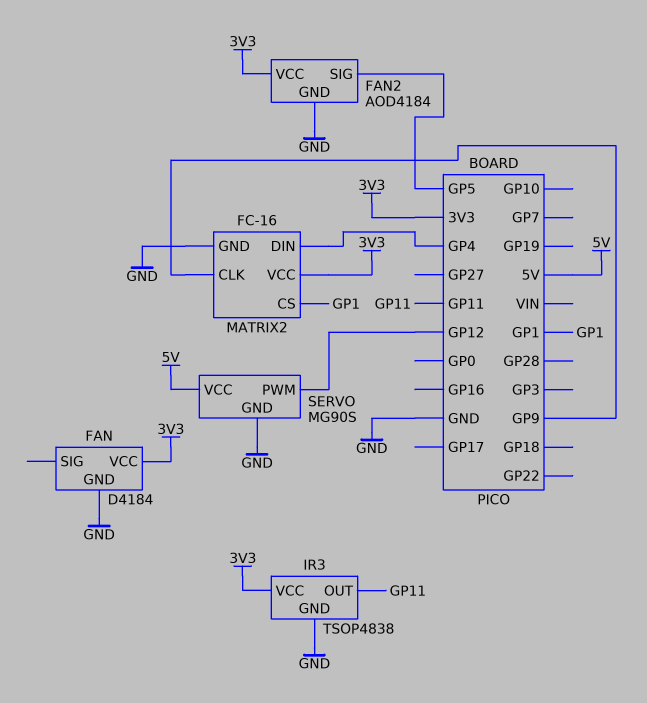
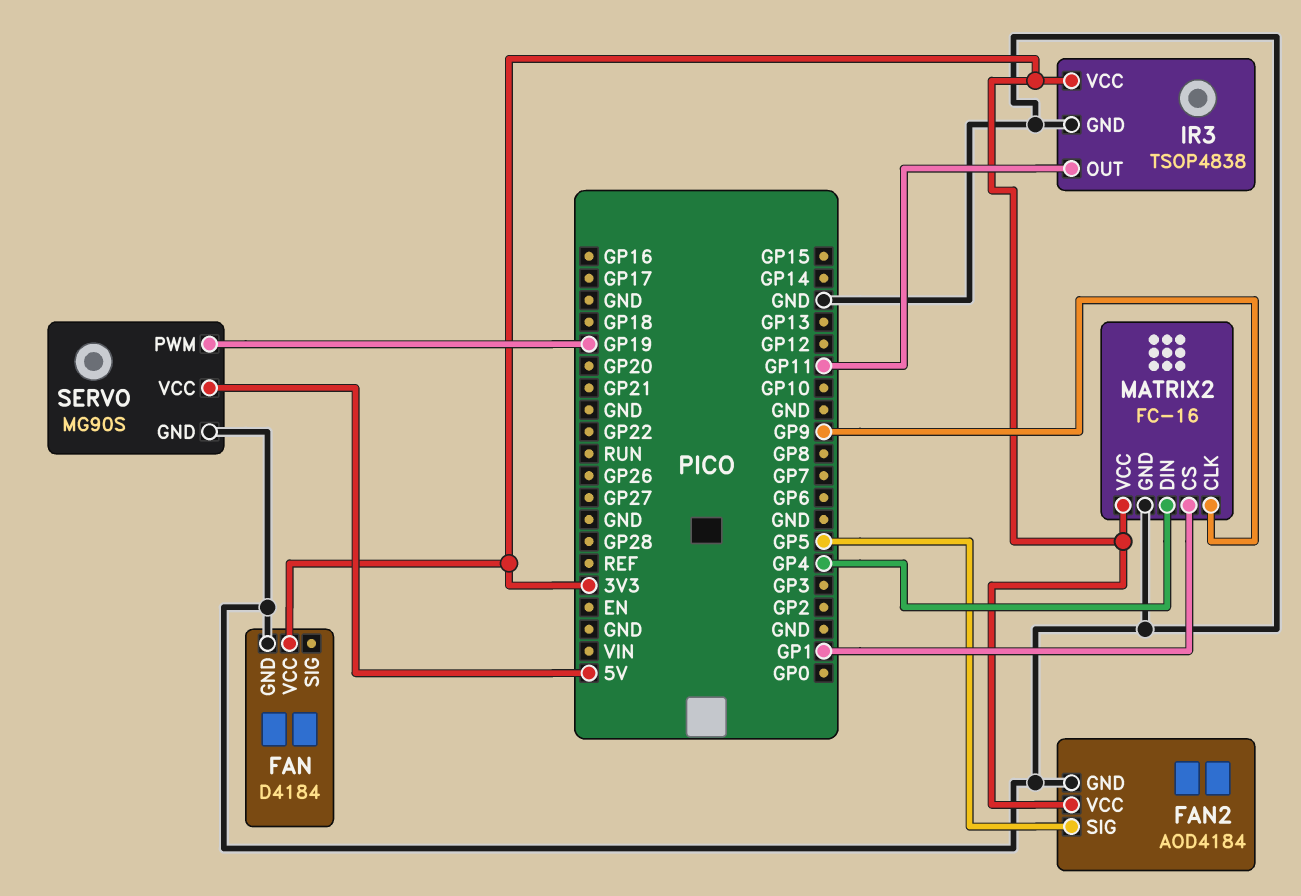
SERVO pin PWM: GP12 -> GP19

